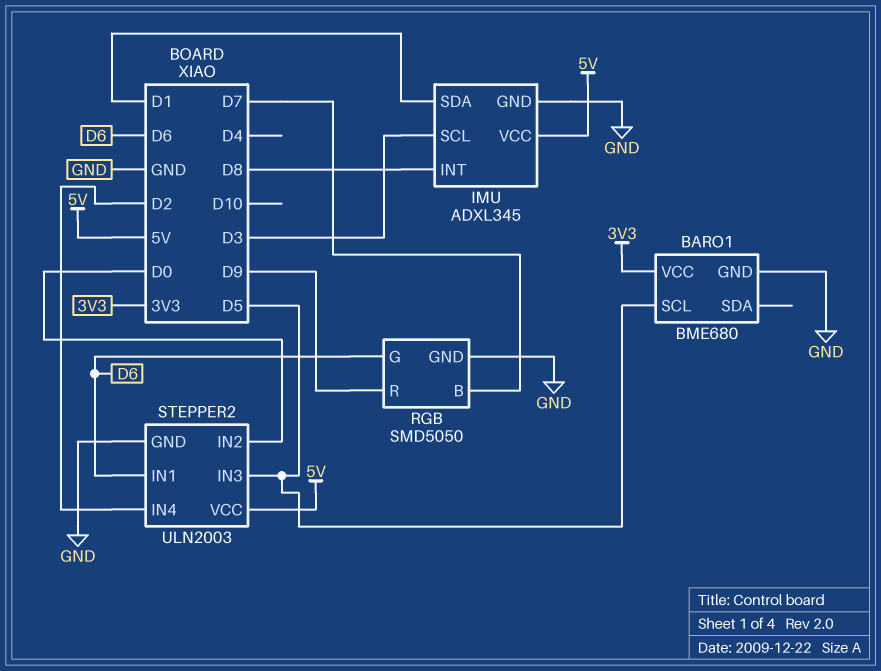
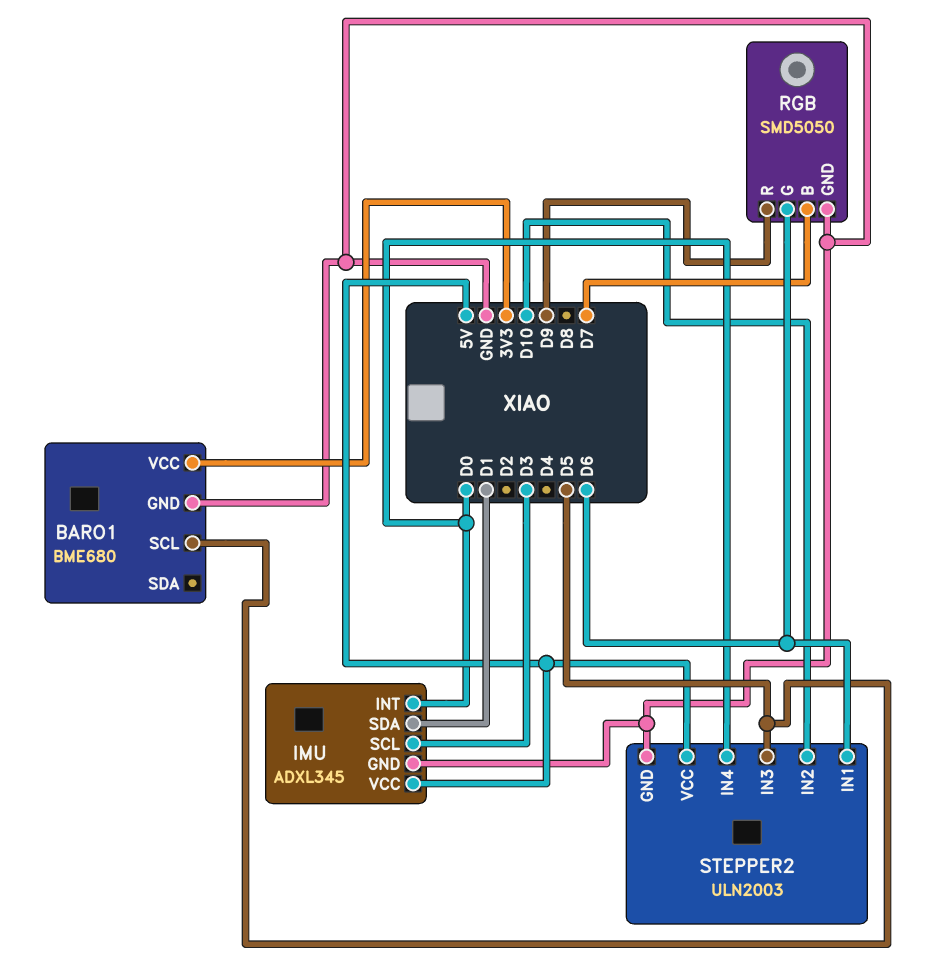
IMU pin INT: D8 -> D0
STEPPER2 pin IN2: D0 -> D10
STEPPER2 pin IN4: D2 -> D0

